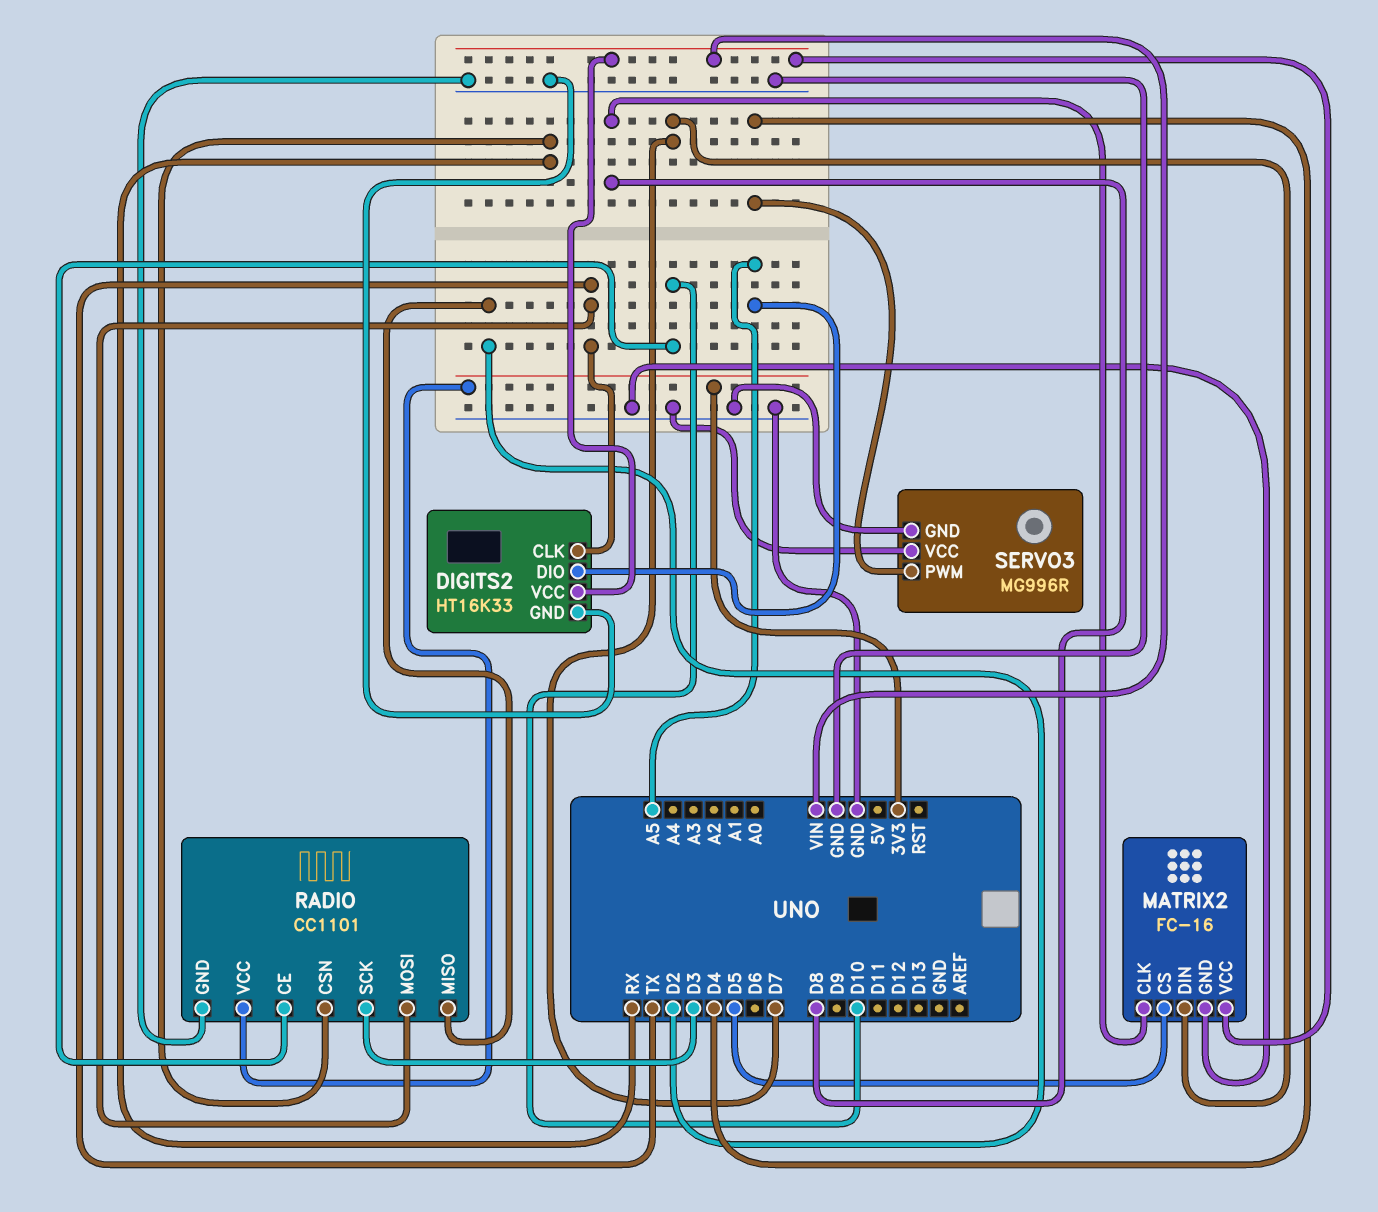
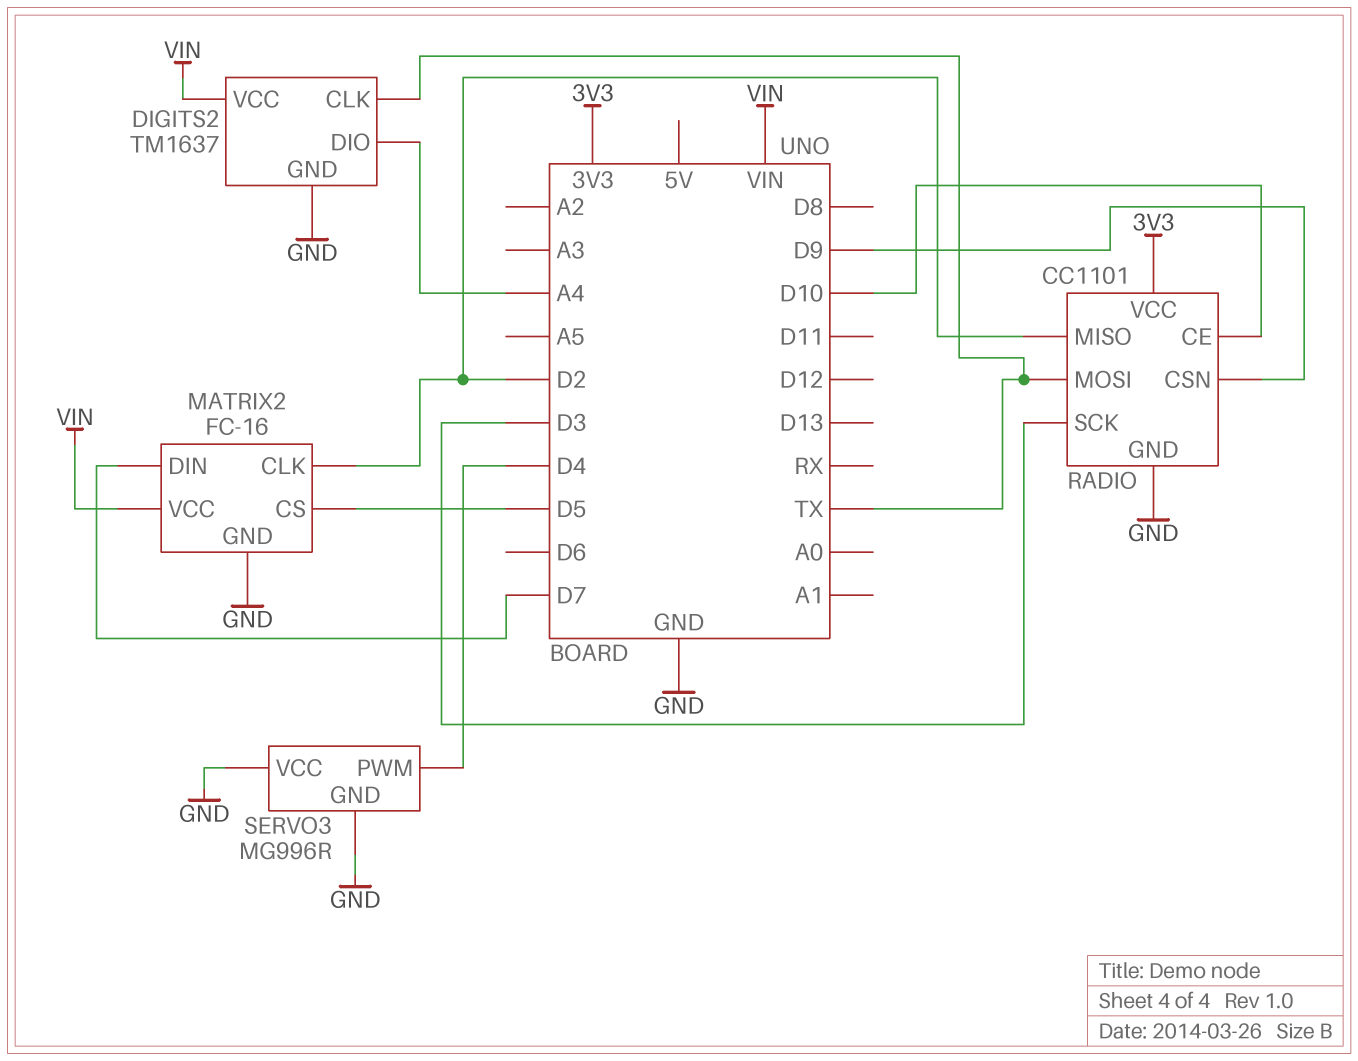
DIGITS2: HT16K33 -> TM1637
DIGITS2 pin DIO: A5 -> A4
MATRIX2 pin CLK: D8 -> D2
RADIO pin CSN: RX -> D9

